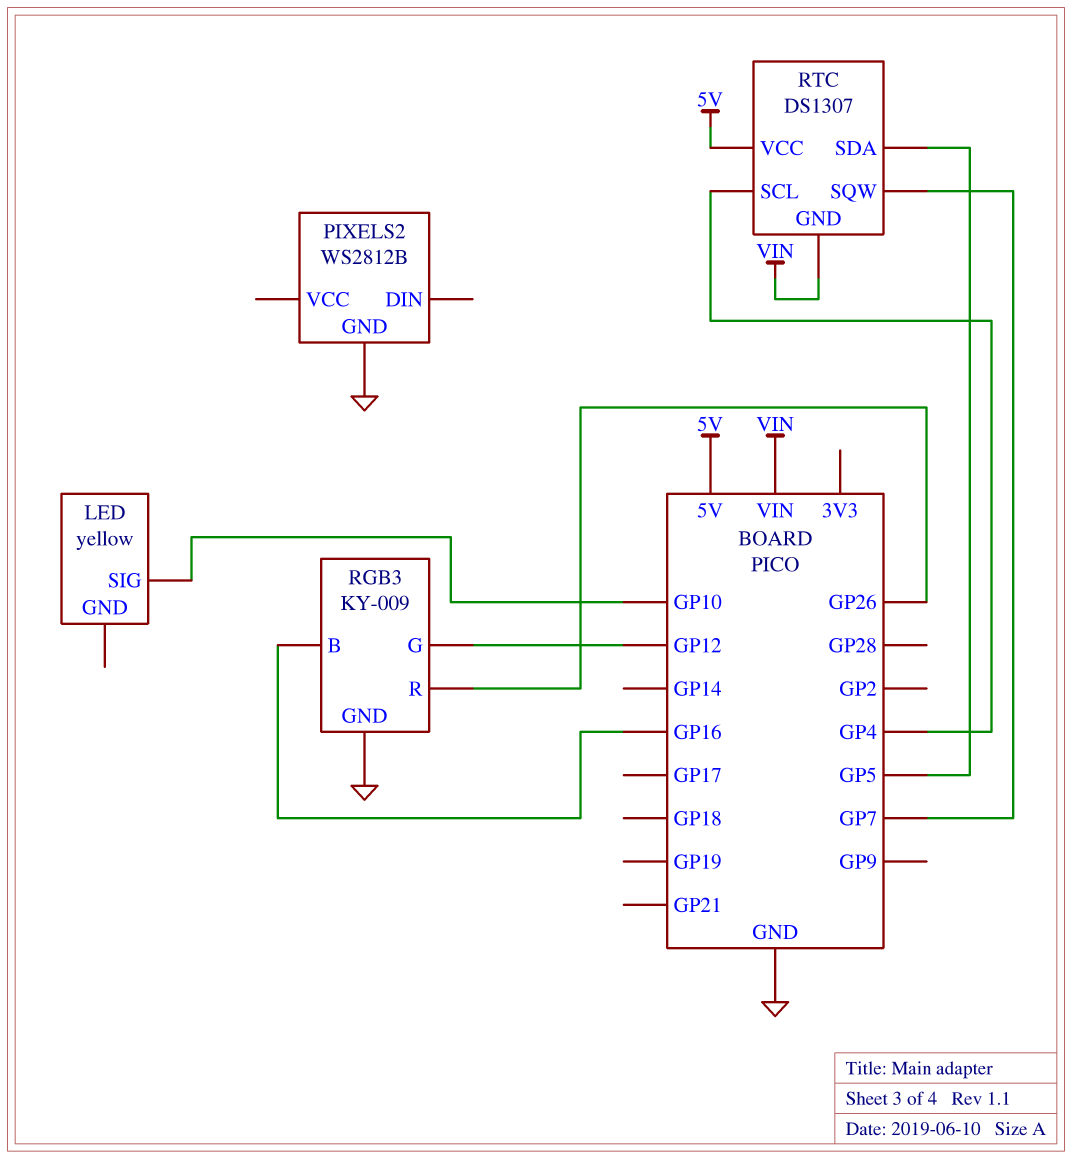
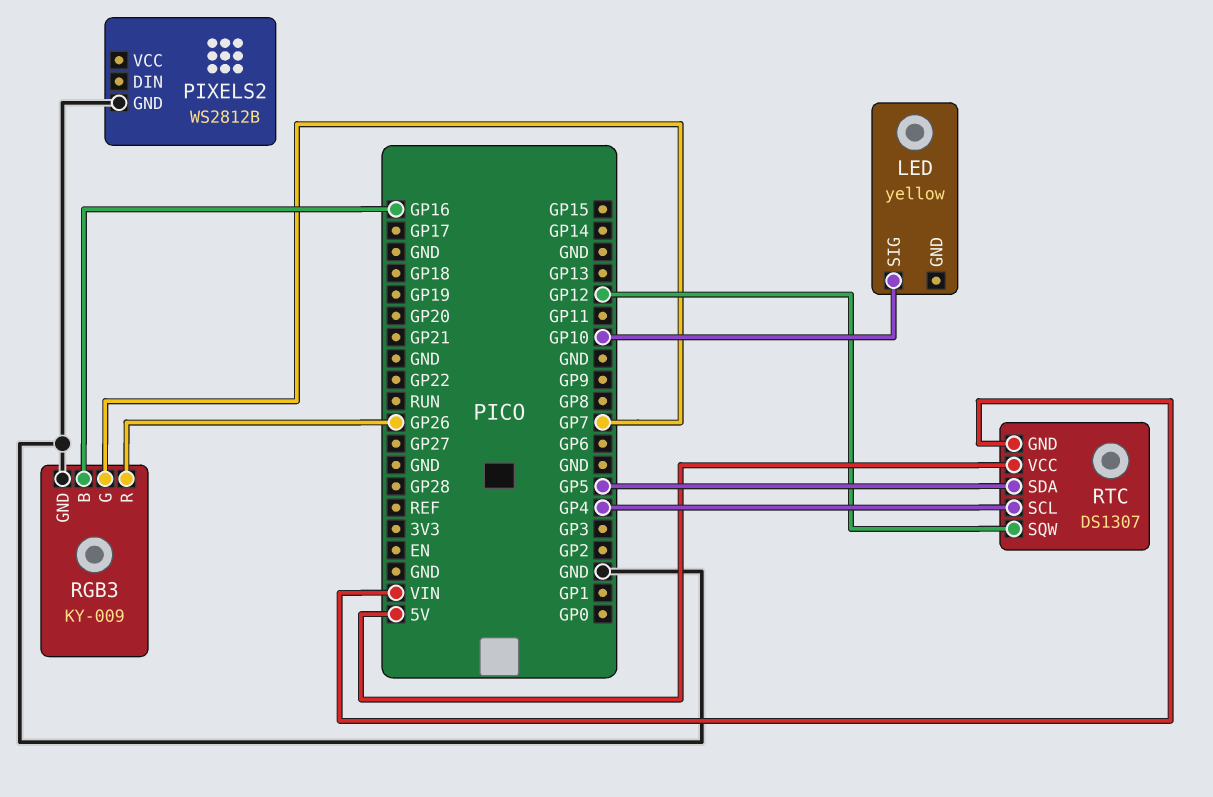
RGB3 pin G: GP12 -> GP7
RTC pin SQW: GP7 -> GP12

